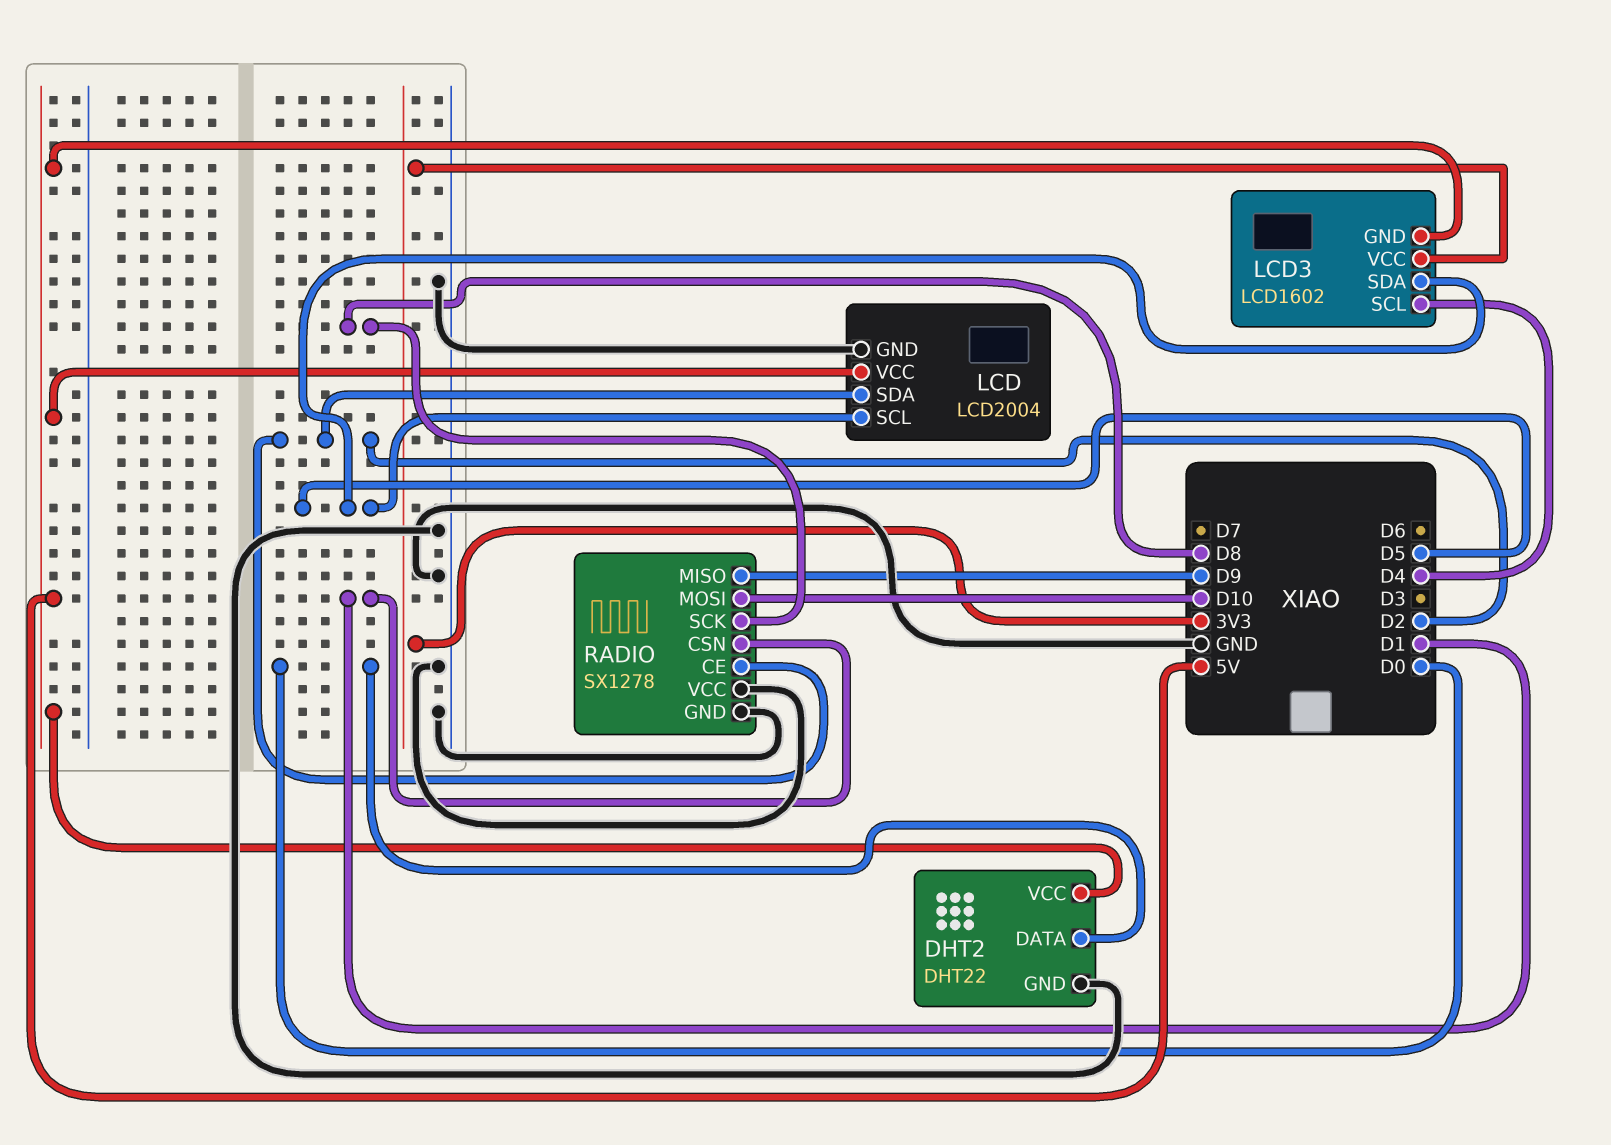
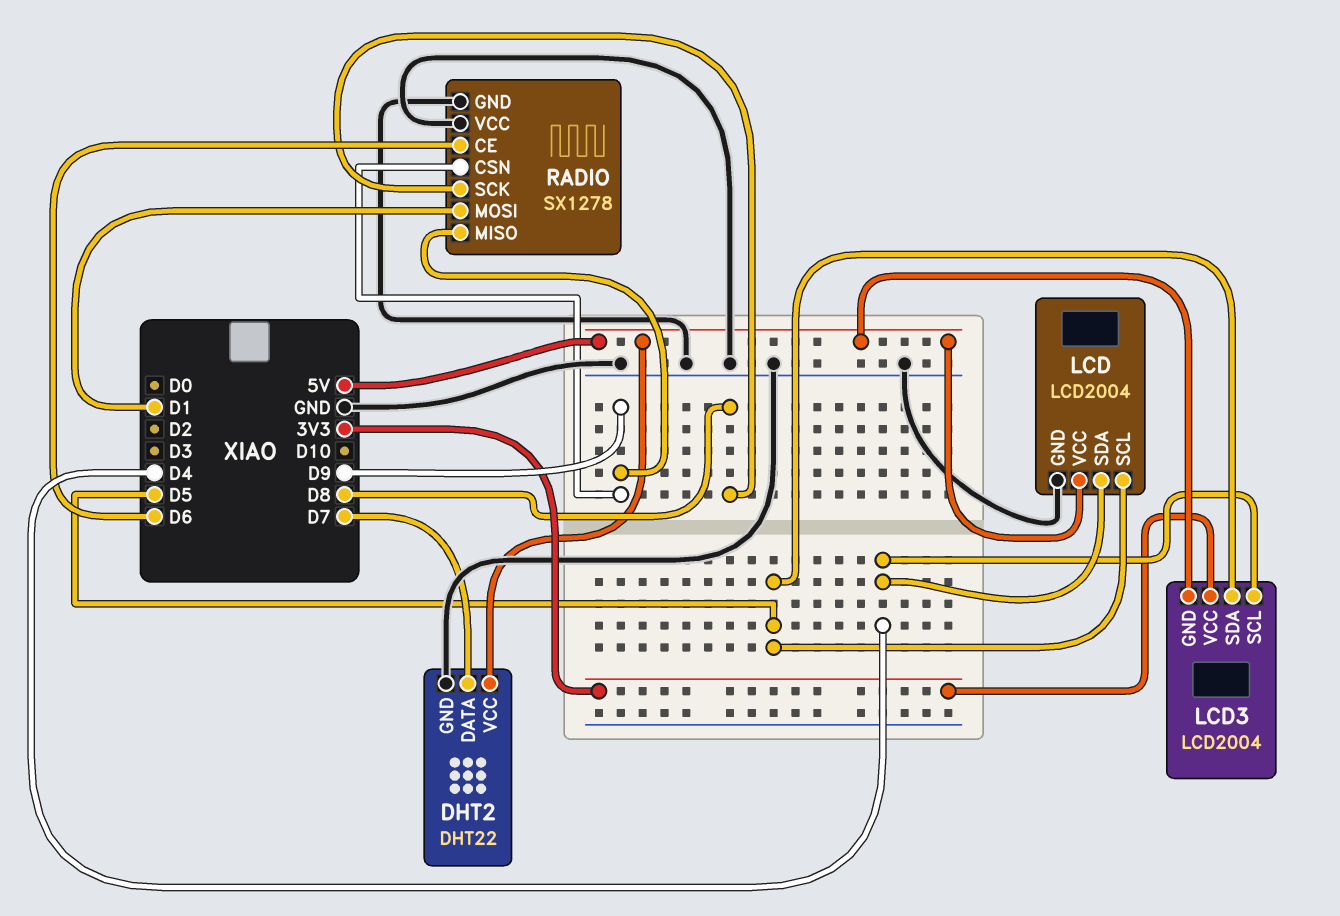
DHT2 pin DATA: D0 -> D7
LCD pin SDA: D2 -> D4
LCD3: LCD1602 -> LCD2004
RADIO pin CE: D2 -> D6
RADIO pin CSN: D1 -> D9
RADIO pin MOSI: D10 -> D1

